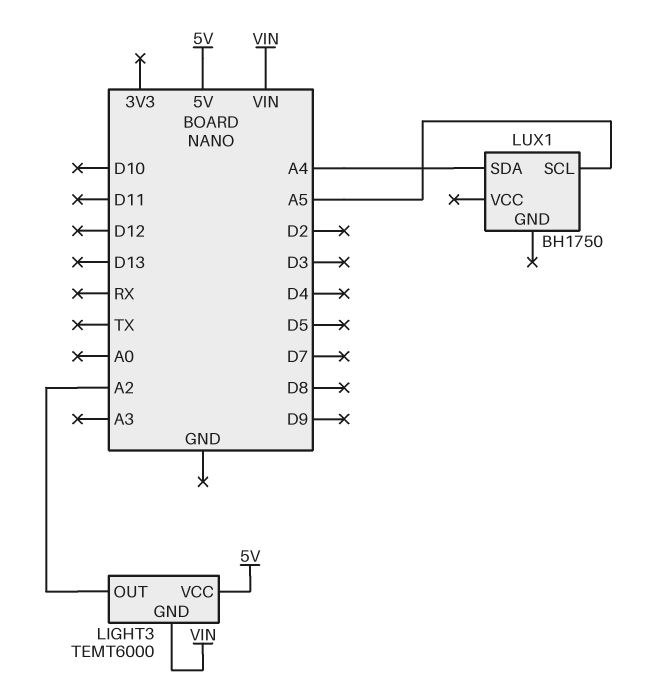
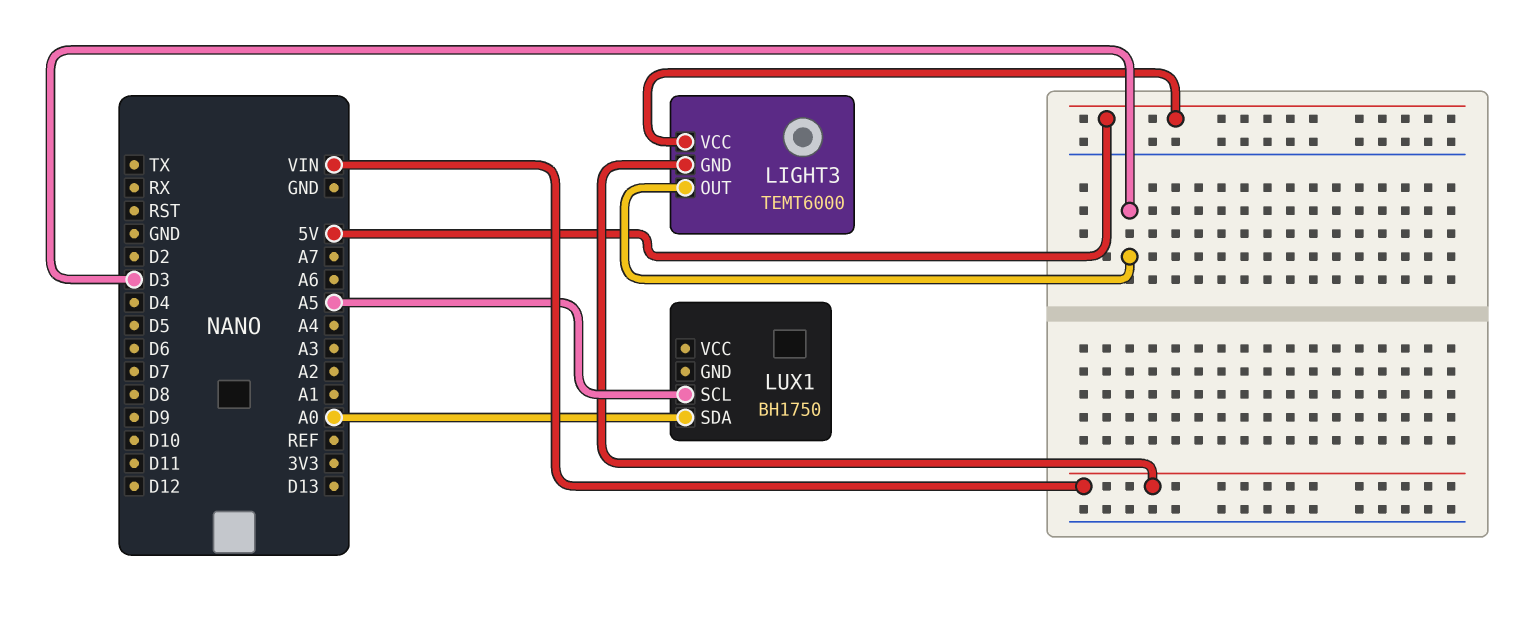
LIGHT3 pin OUT: A2 -> D3
LUX1 pin SDA: A4 -> A0

